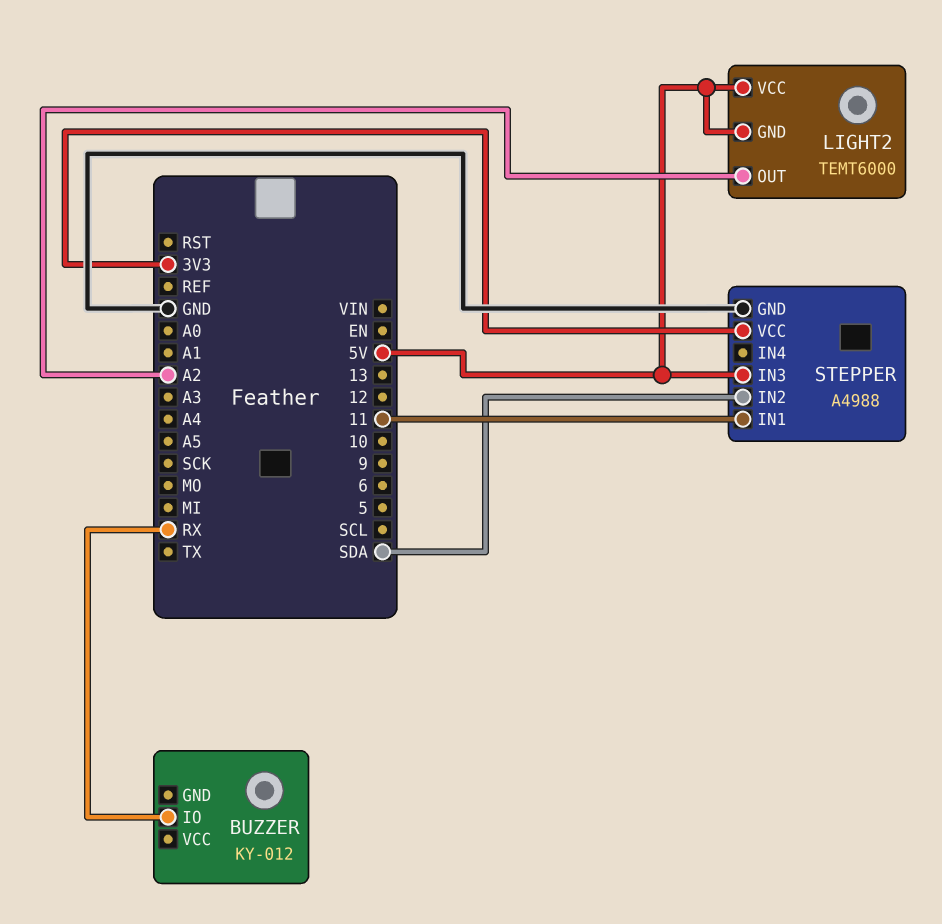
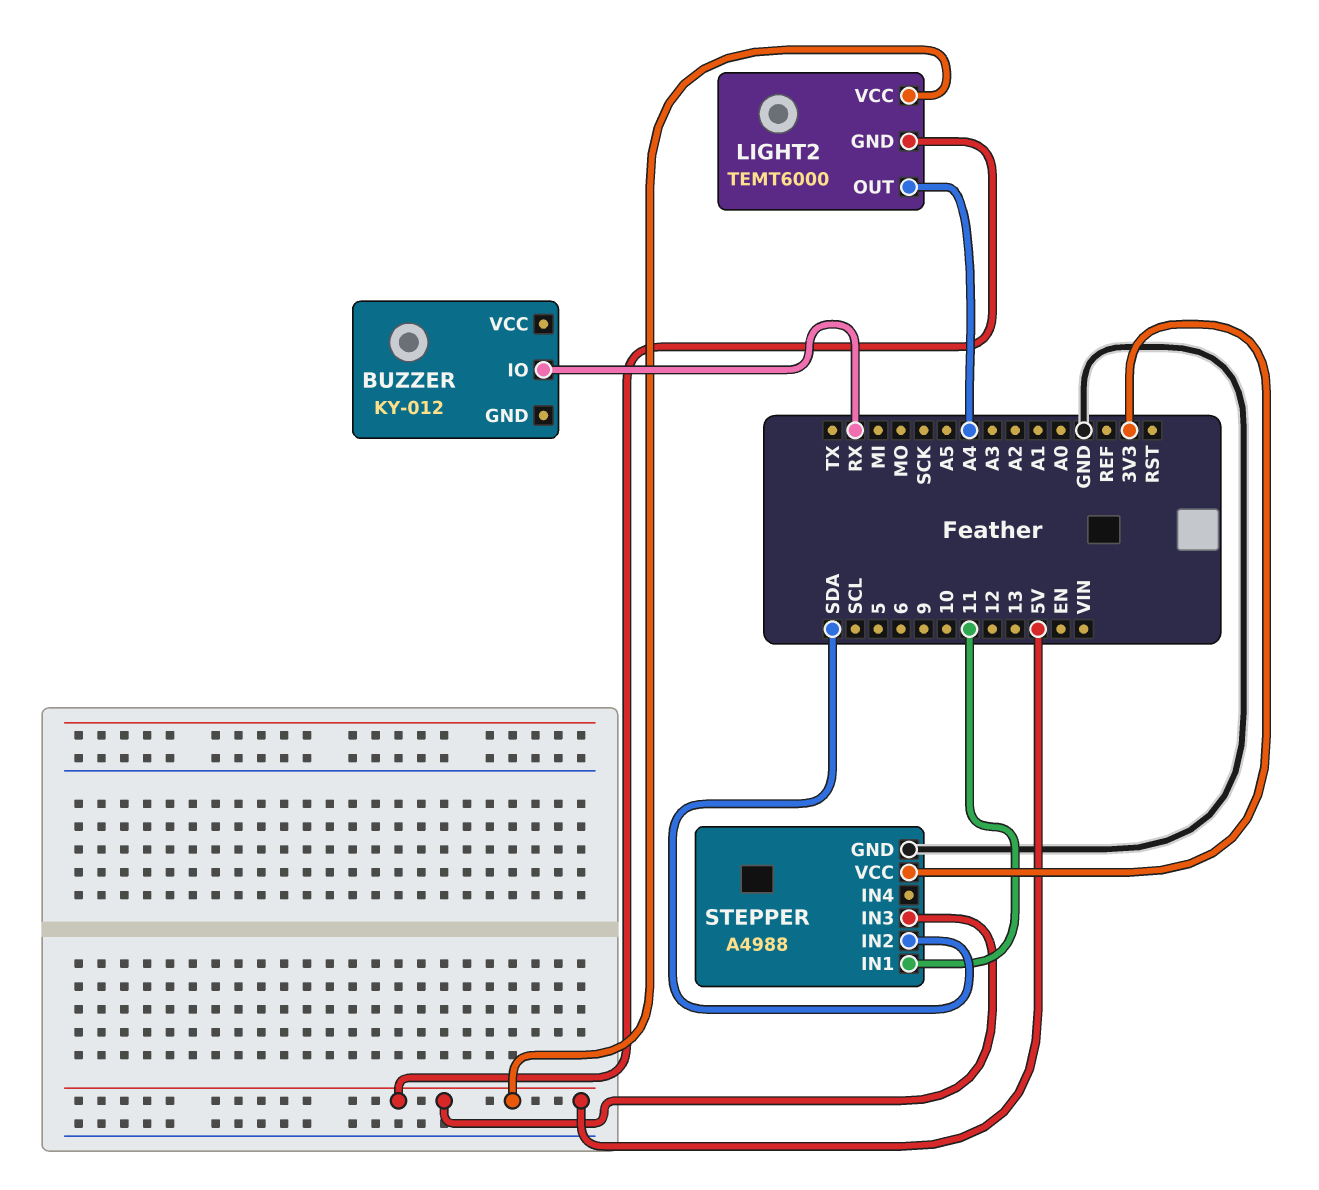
LIGHT2 pin OUT: A2 -> A4

